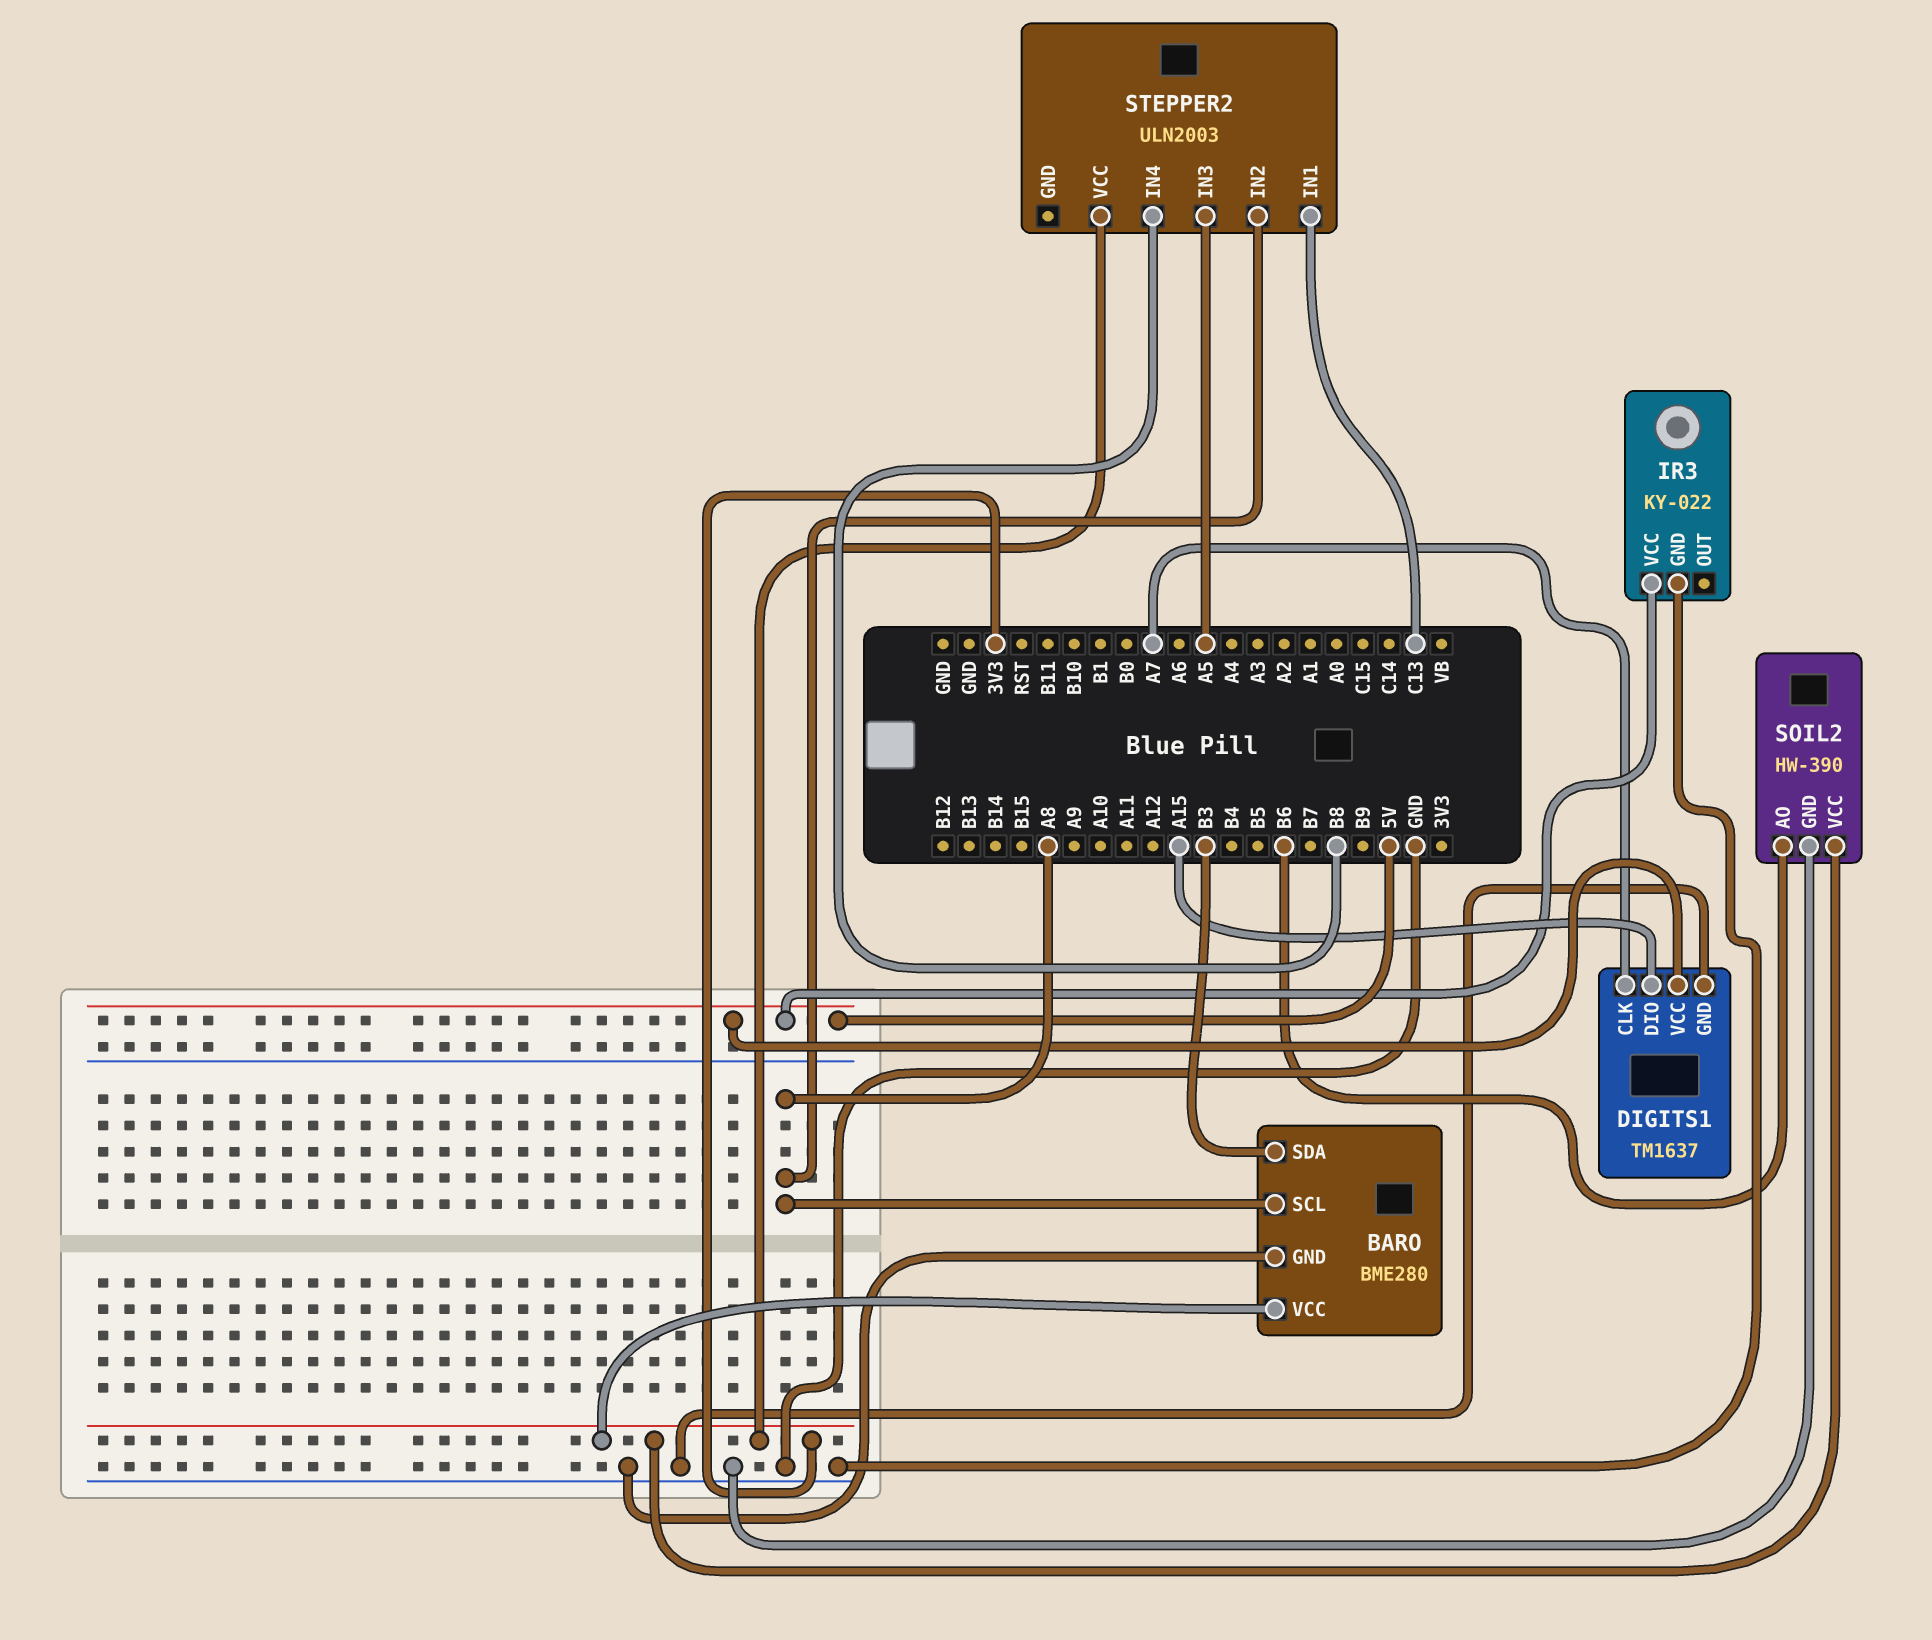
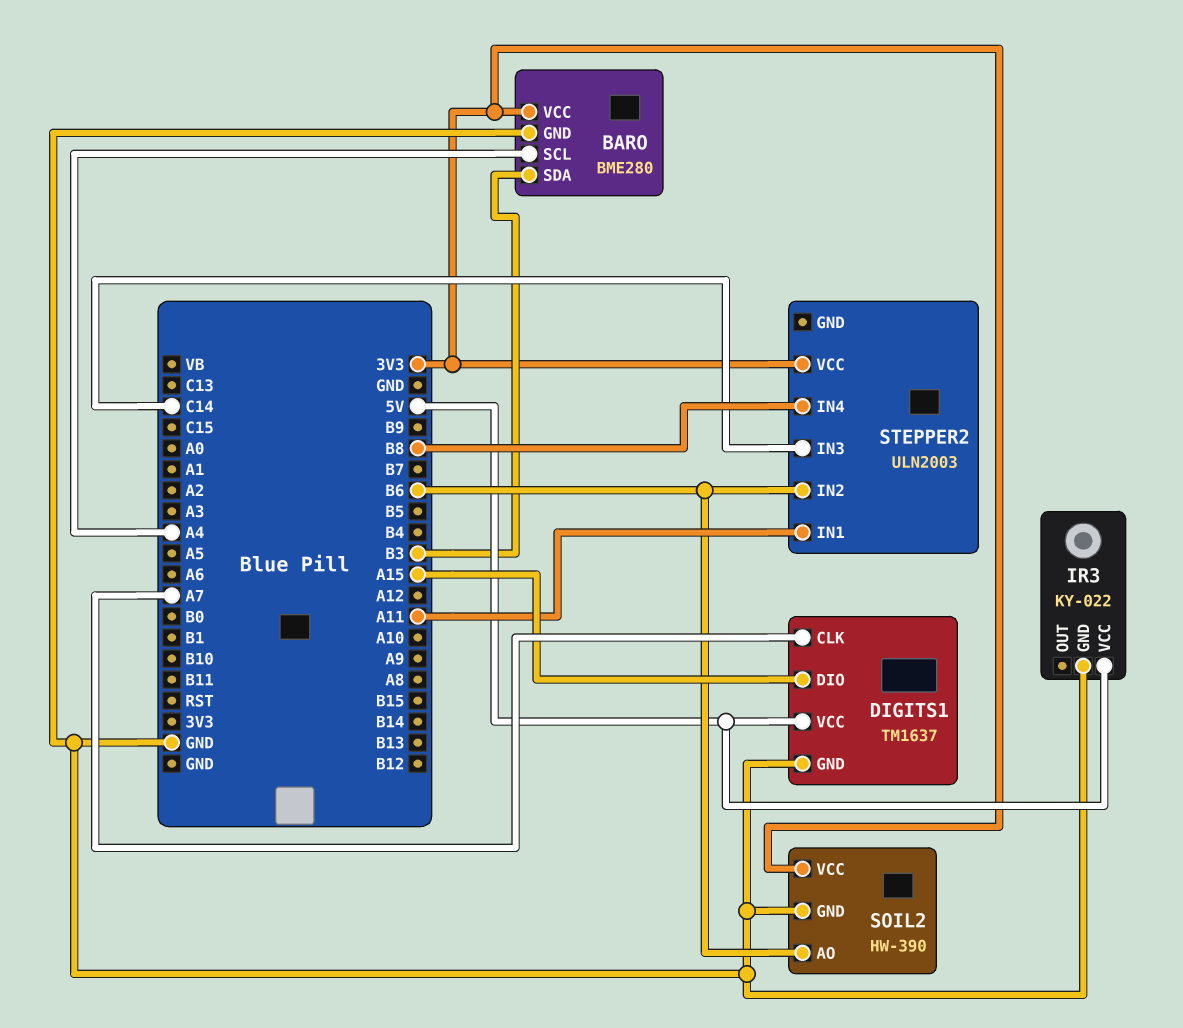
BARO pin SCL: A8 -> A4
STEPPER2 pin IN1: C13 -> A11
STEPPER2 pin IN2: A8 -> B6
STEPPER2 pin IN3: A5 -> C14

